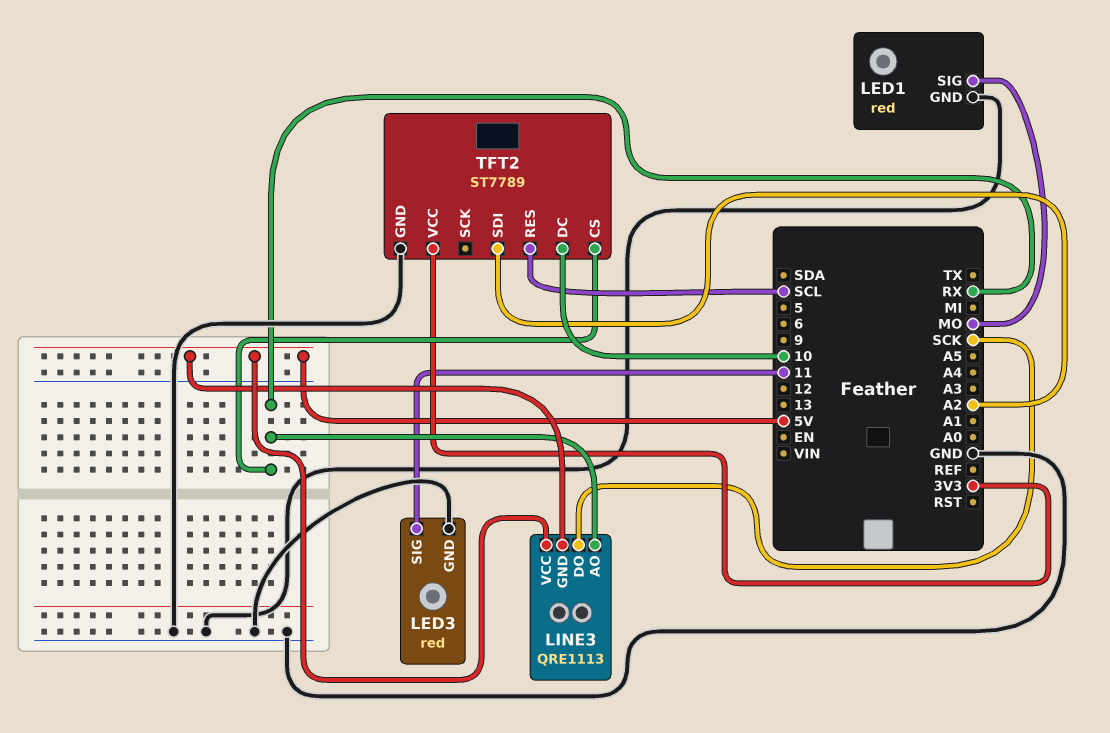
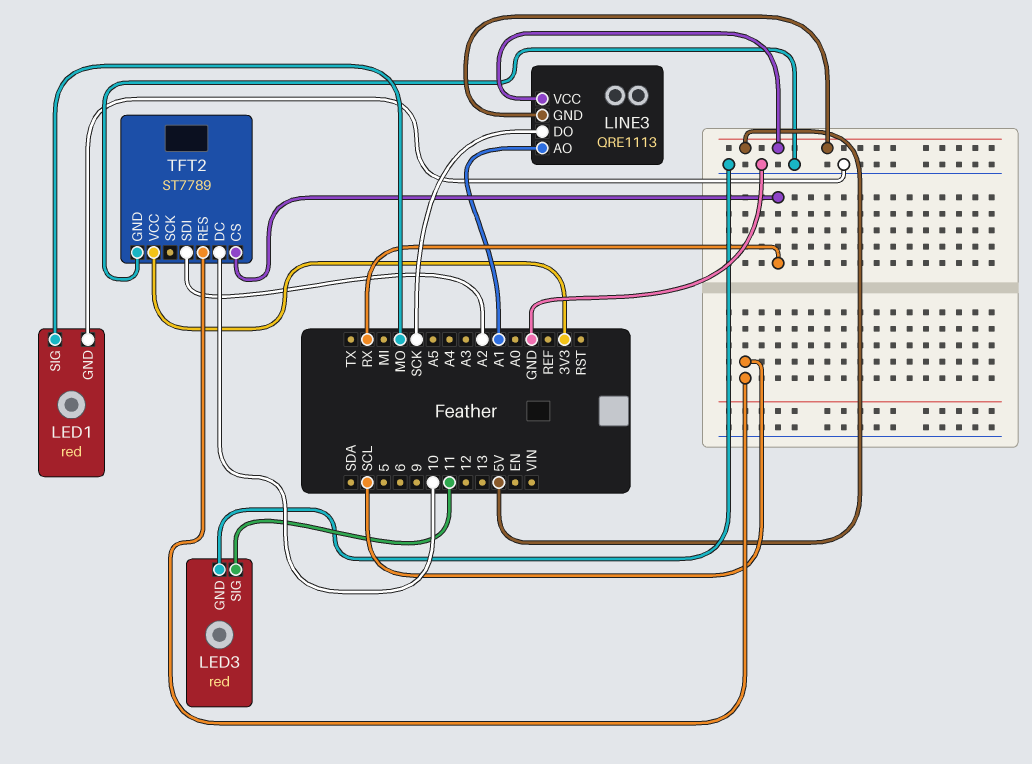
LINE3 pin AO: RX -> A1

